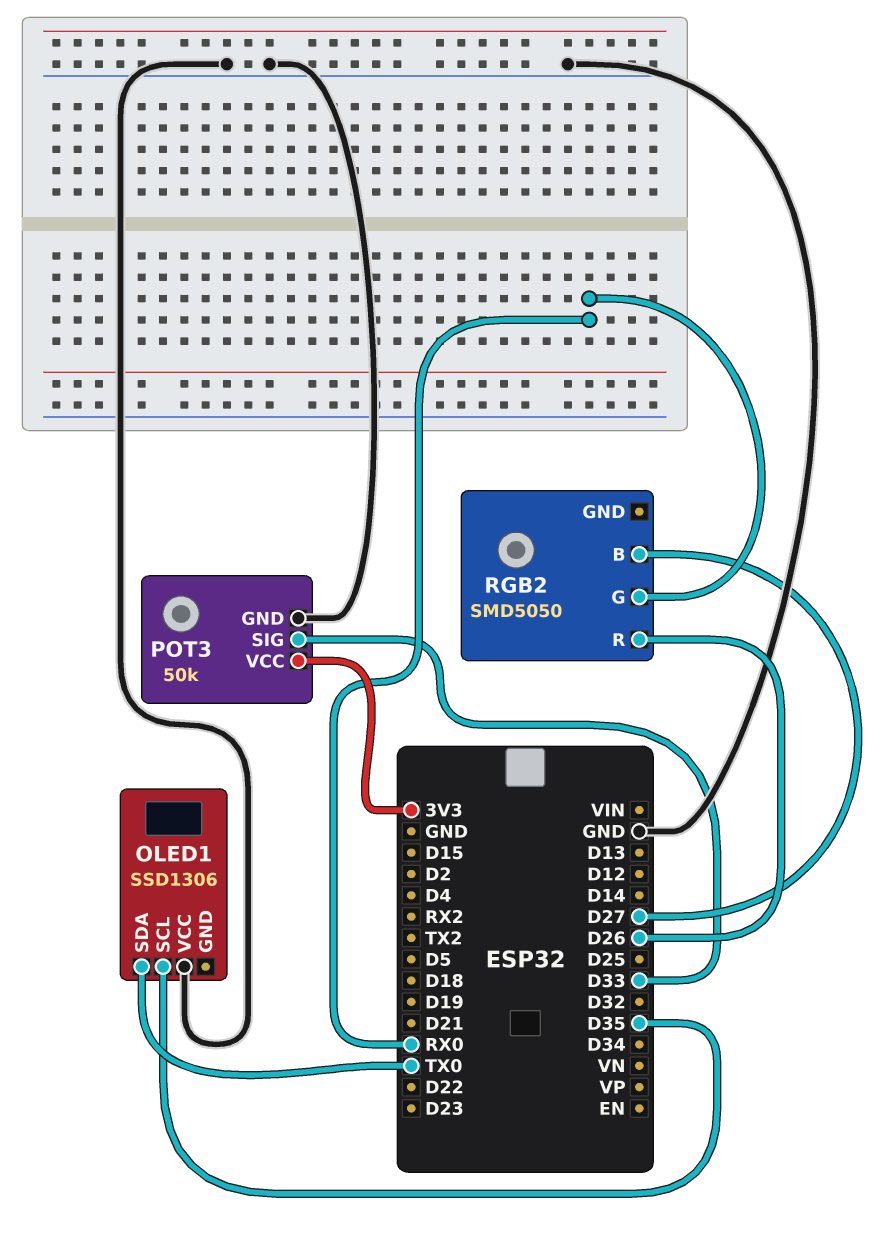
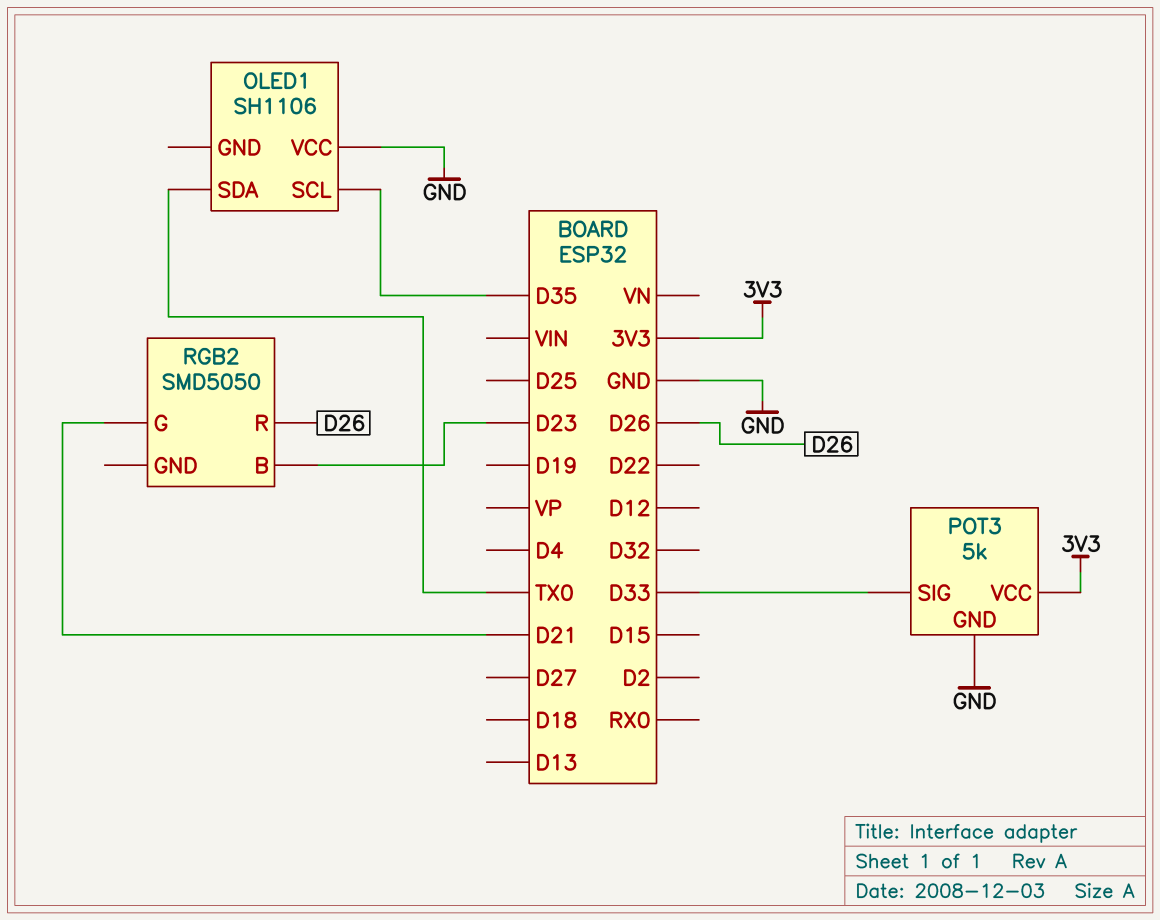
OLED1: SSD1306 -> SH1106
POT3: 50k -> 5k
RGB2 pin B: D27 -> D23
RGB2 pin G: RX0 -> D21

